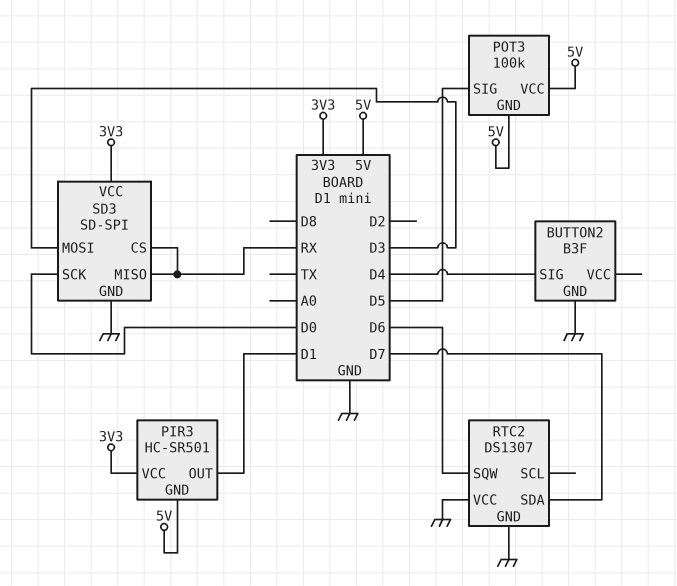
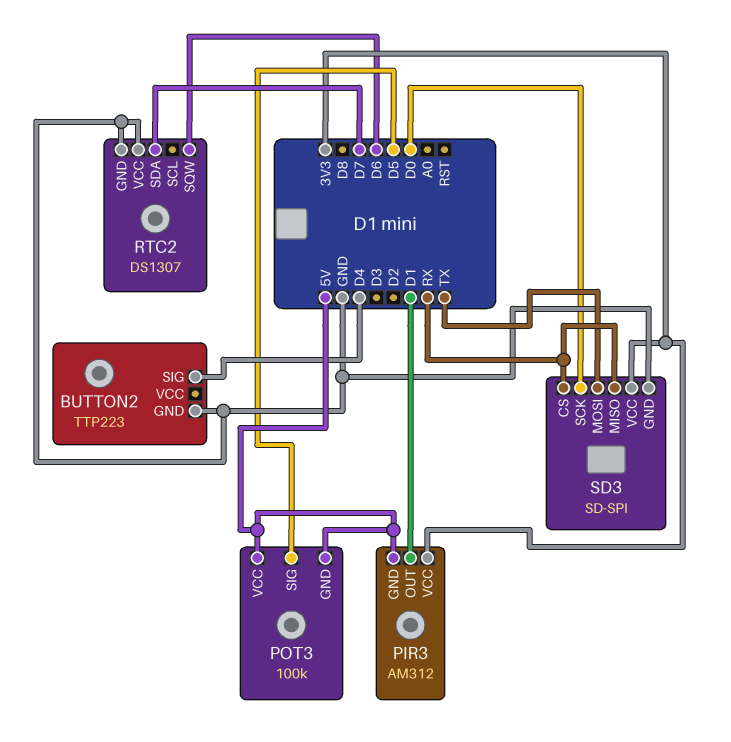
BUTTON2: B3F -> TTP223
PIR3: HC-SR501 -> AM312
SD3 pin MOSI: D3 -> TX

